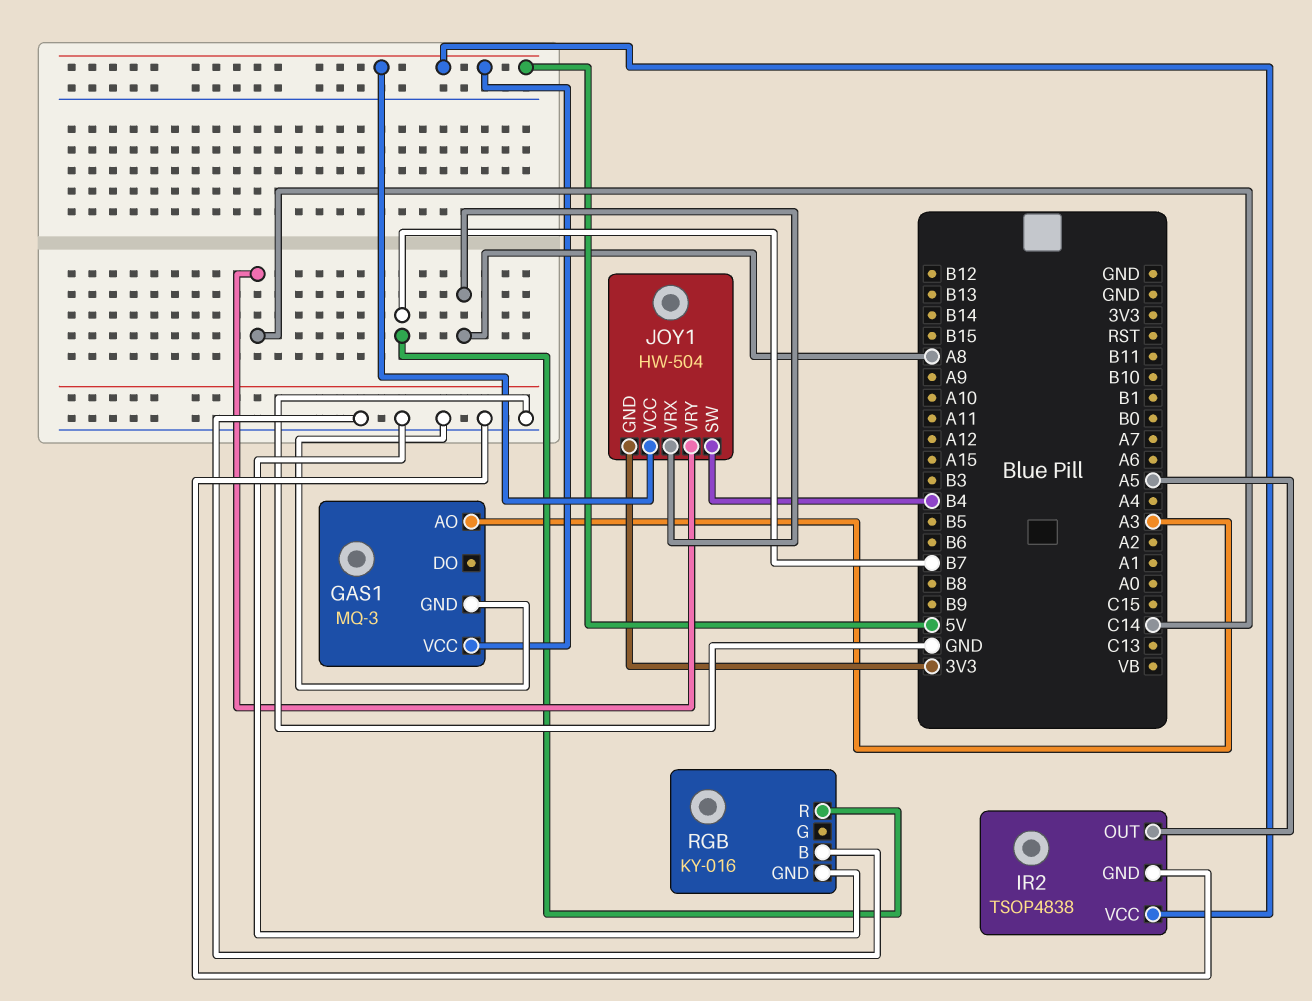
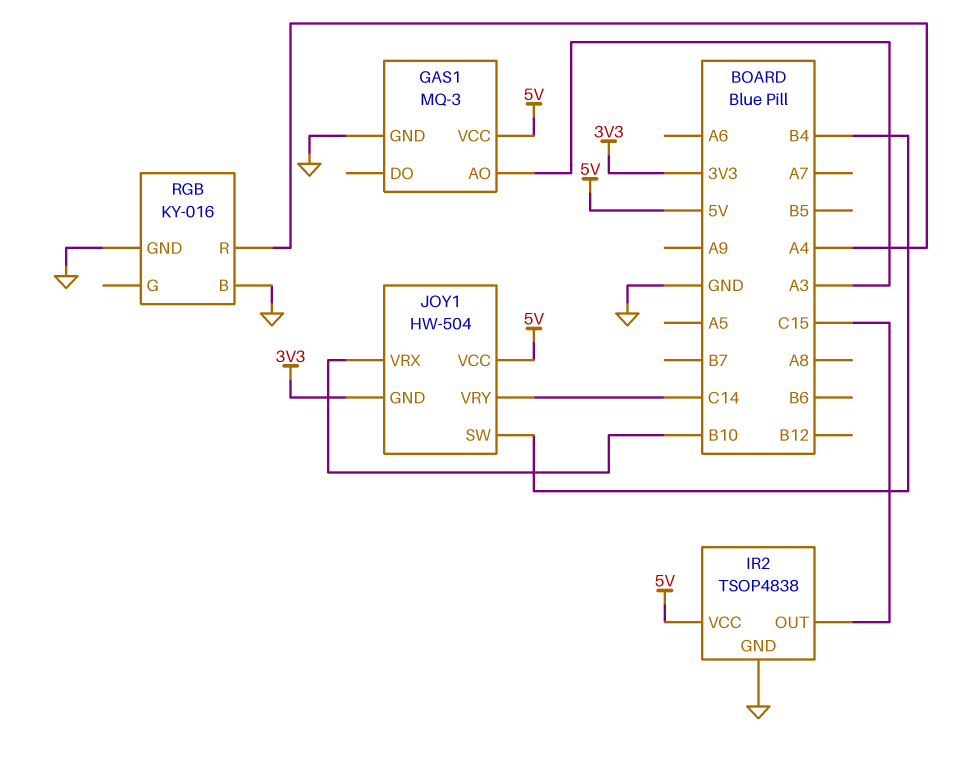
IR2 pin OUT: A5 -> C15
JOY1 pin VRX: A8 -> B10
RGB pin R: B7 -> A4

